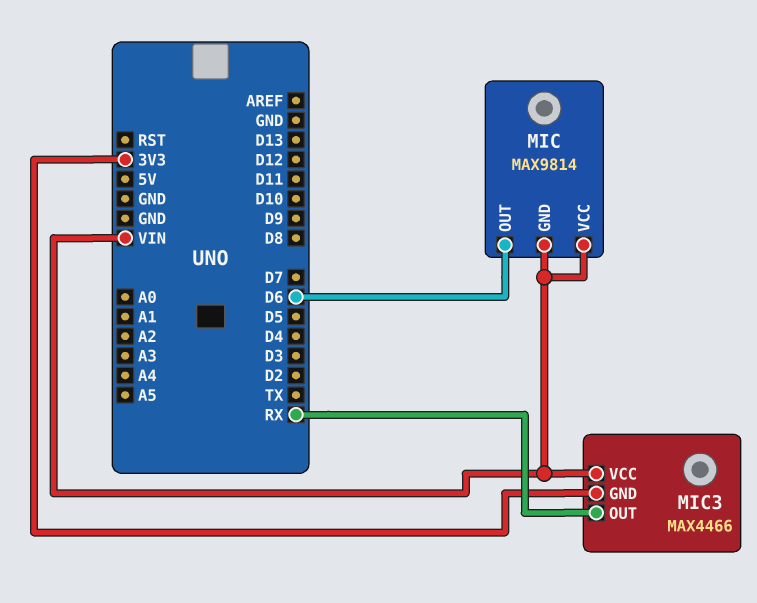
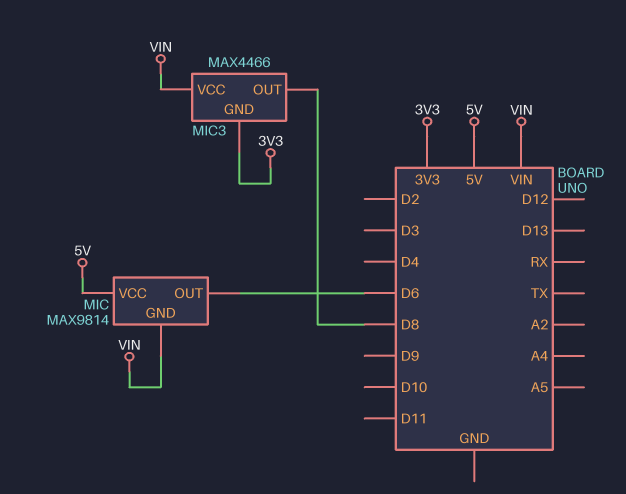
MIC pin VCC: VIN -> 5V
MIC3 pin OUT: RX -> D8

